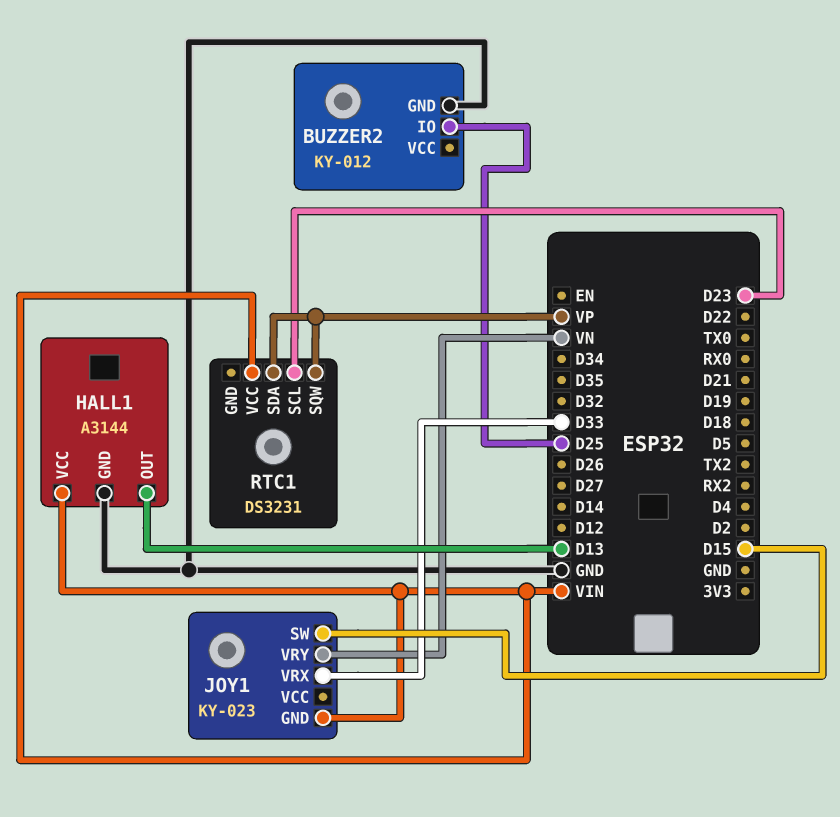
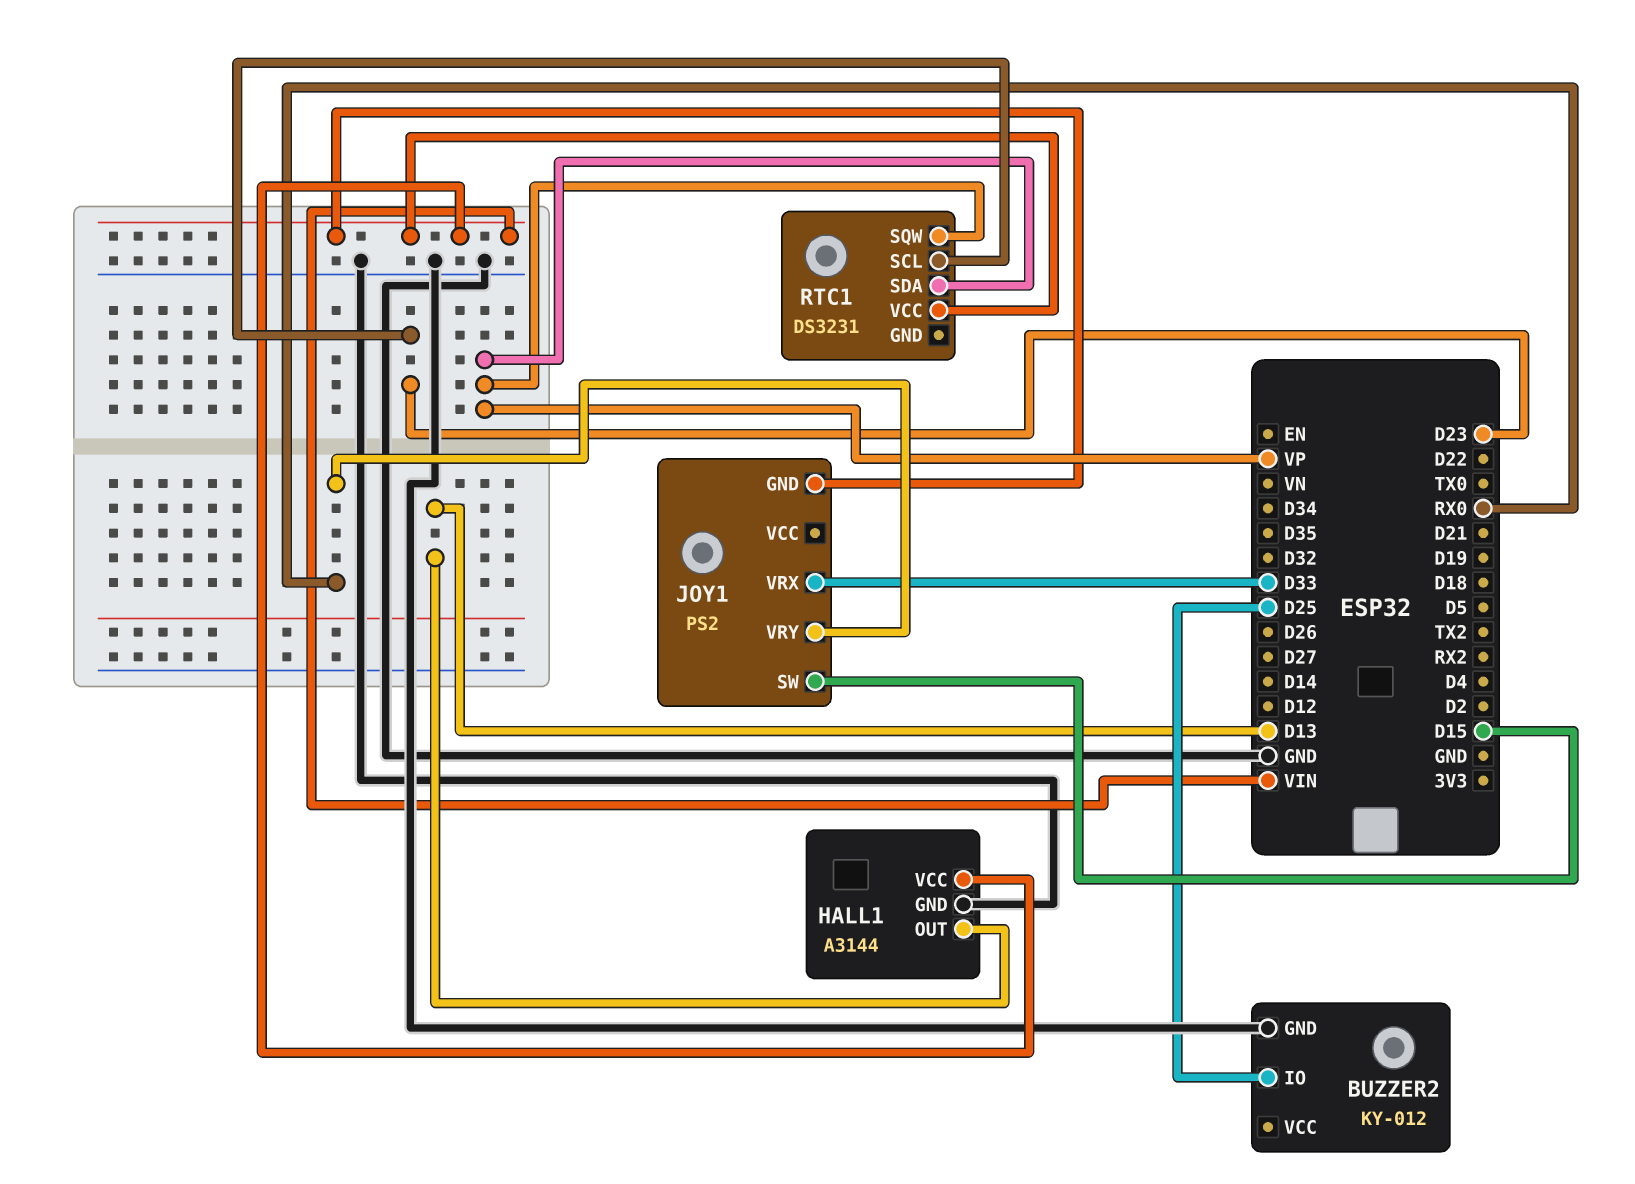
JOY1: KY-023 -> PS2
JOY1 pin VRY: VN -> RX0

